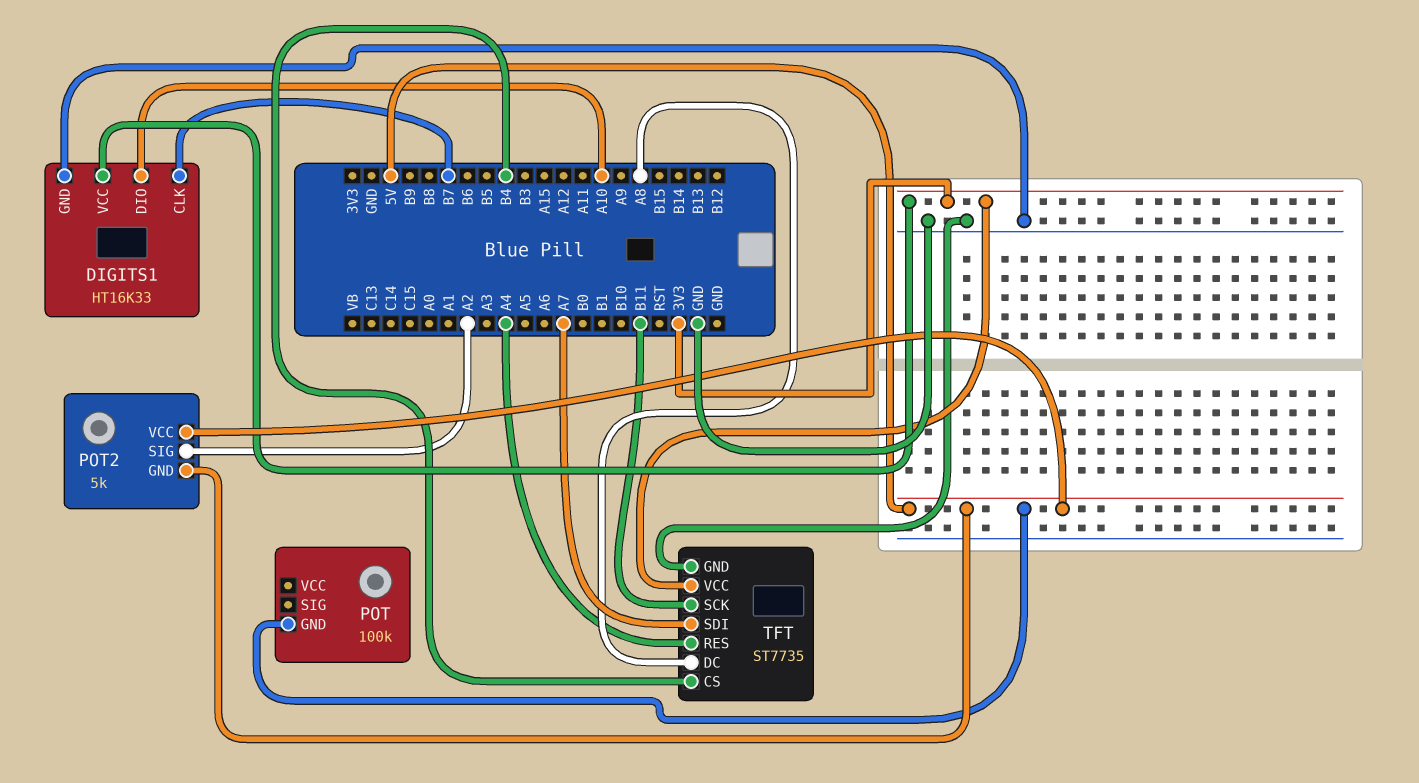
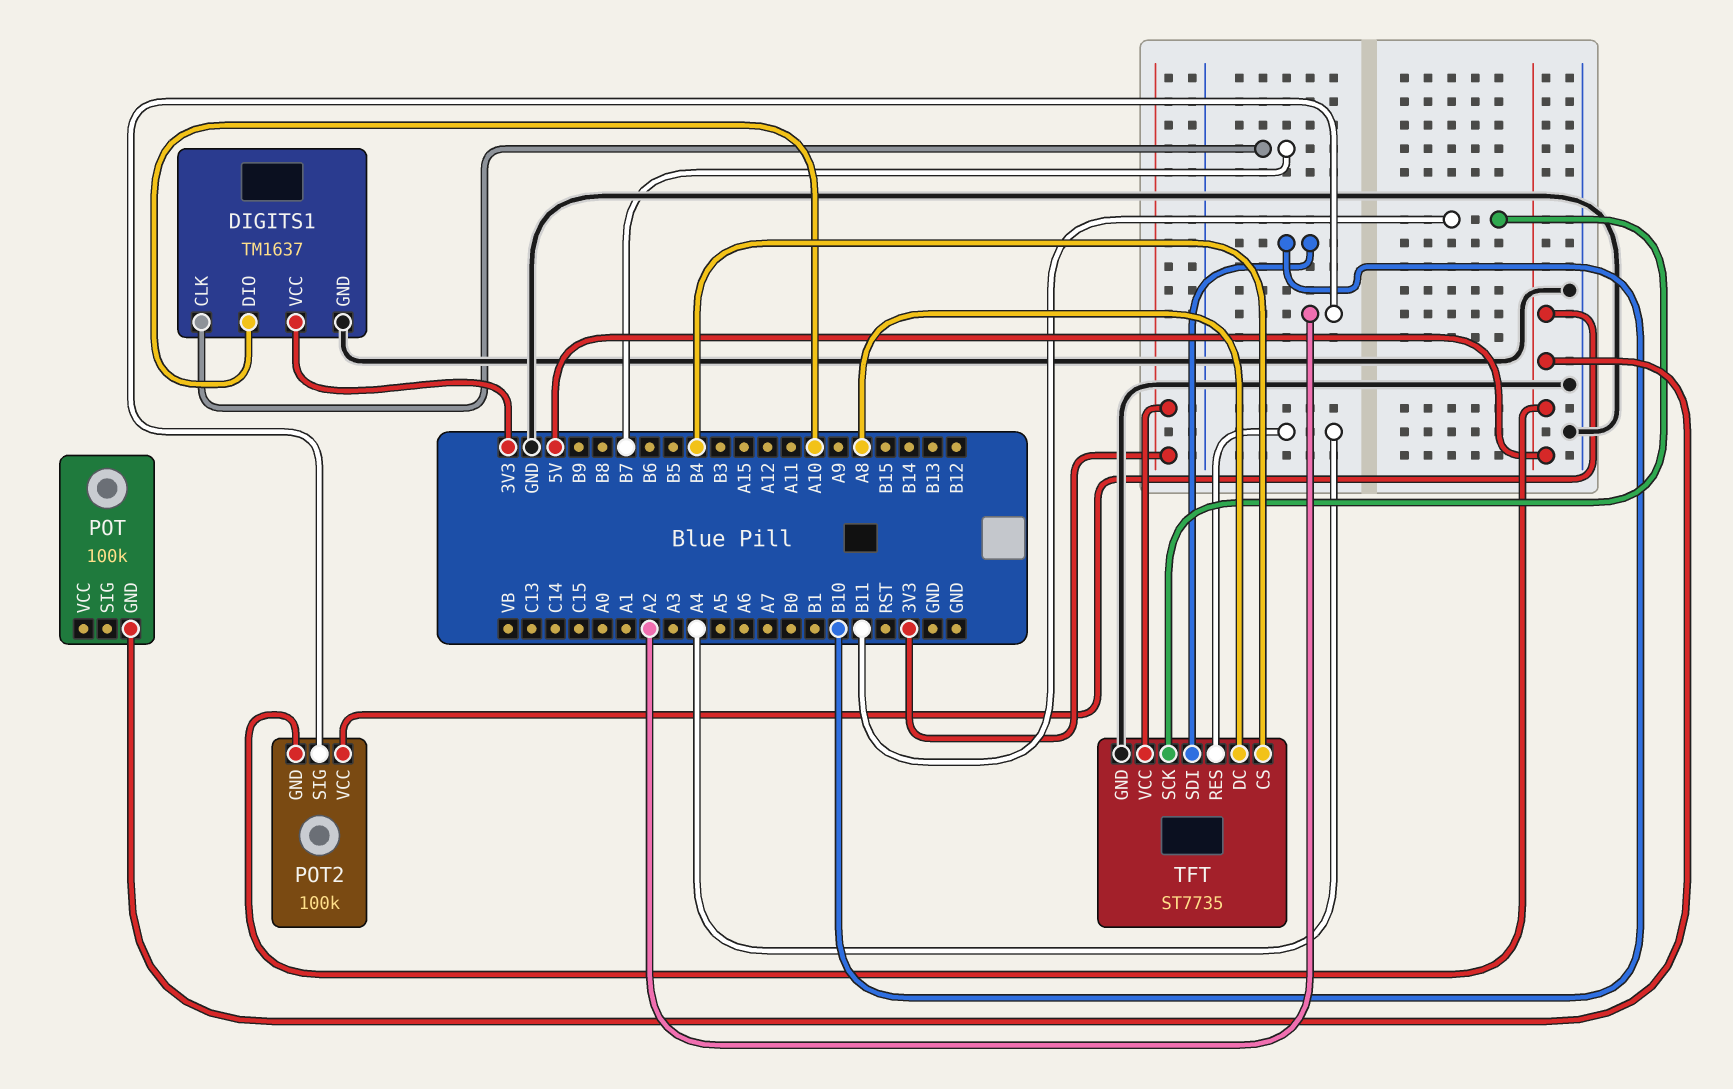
DIGITS1: HT16K33 -> TM1637
POT2: 5k -> 100k
TFT pin SDI: A7 -> B10

